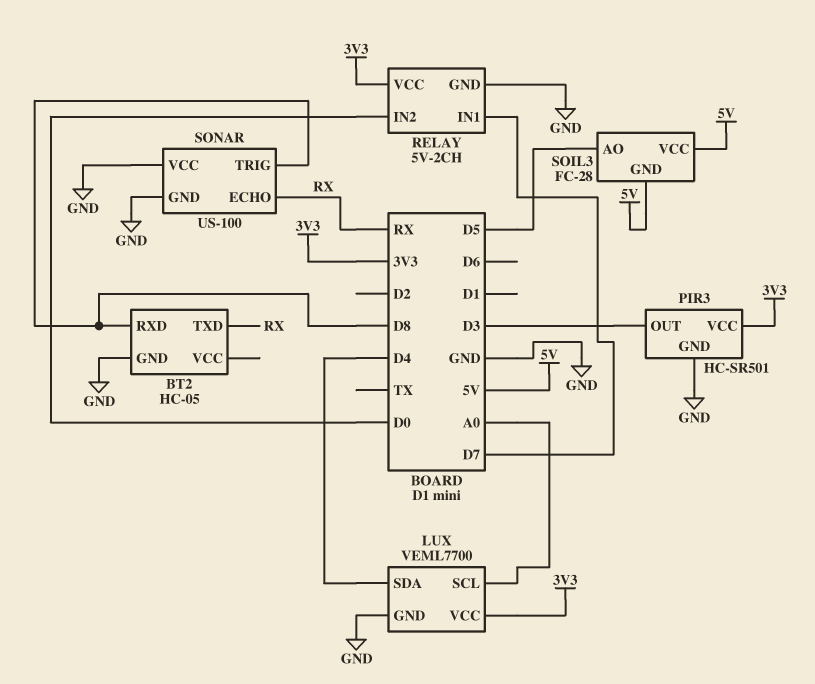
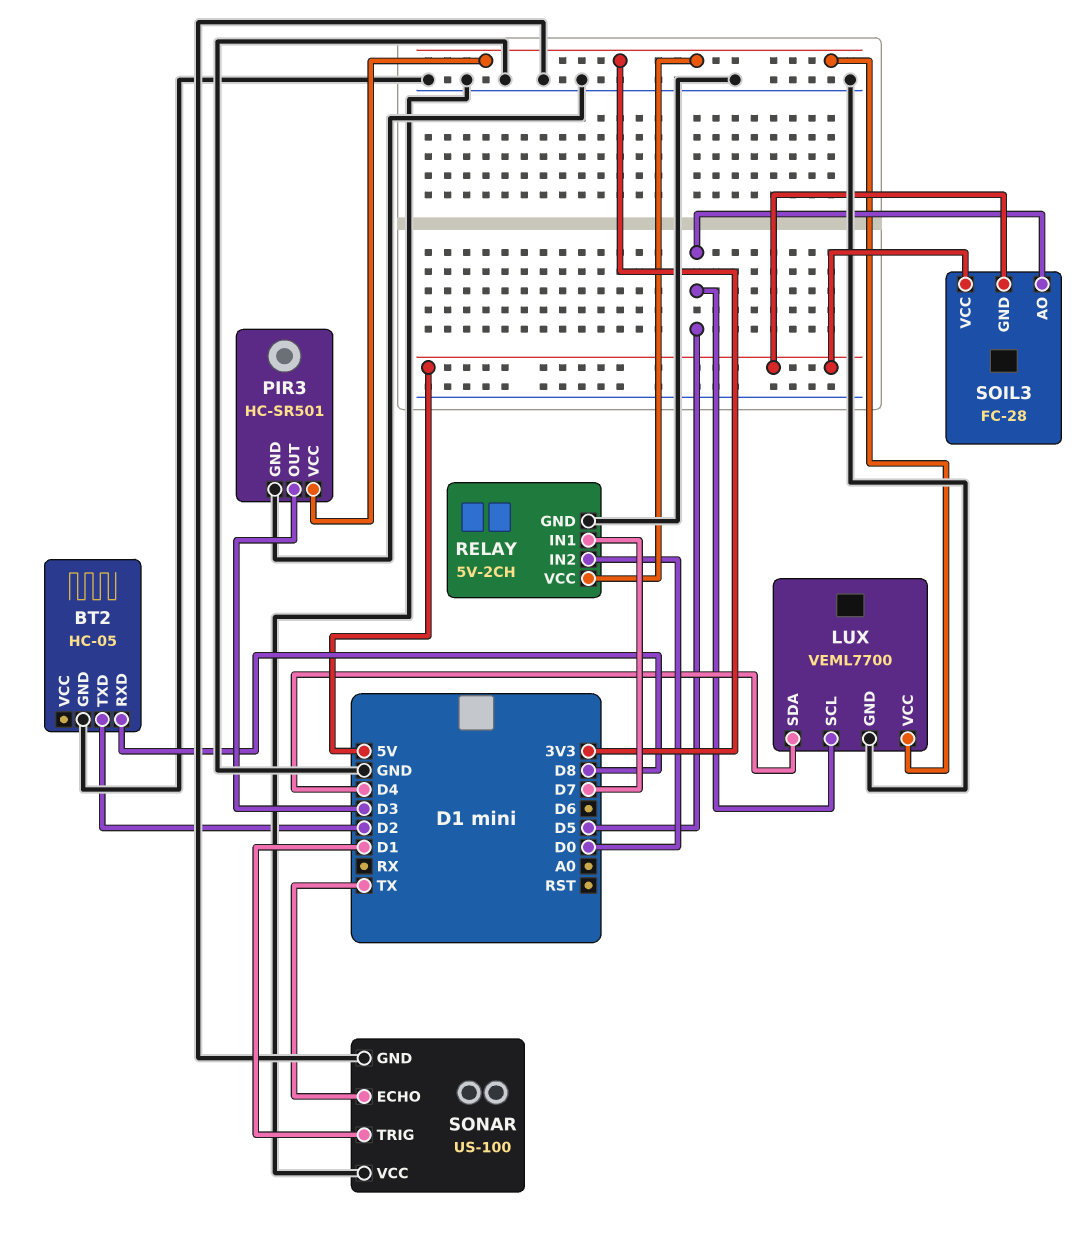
BT2 pin TXD: RX -> D2
LUX pin SCL: A0 -> D5
SONAR pin ECHO: RX -> TX
SONAR pin TRIG: D8 -> D1

